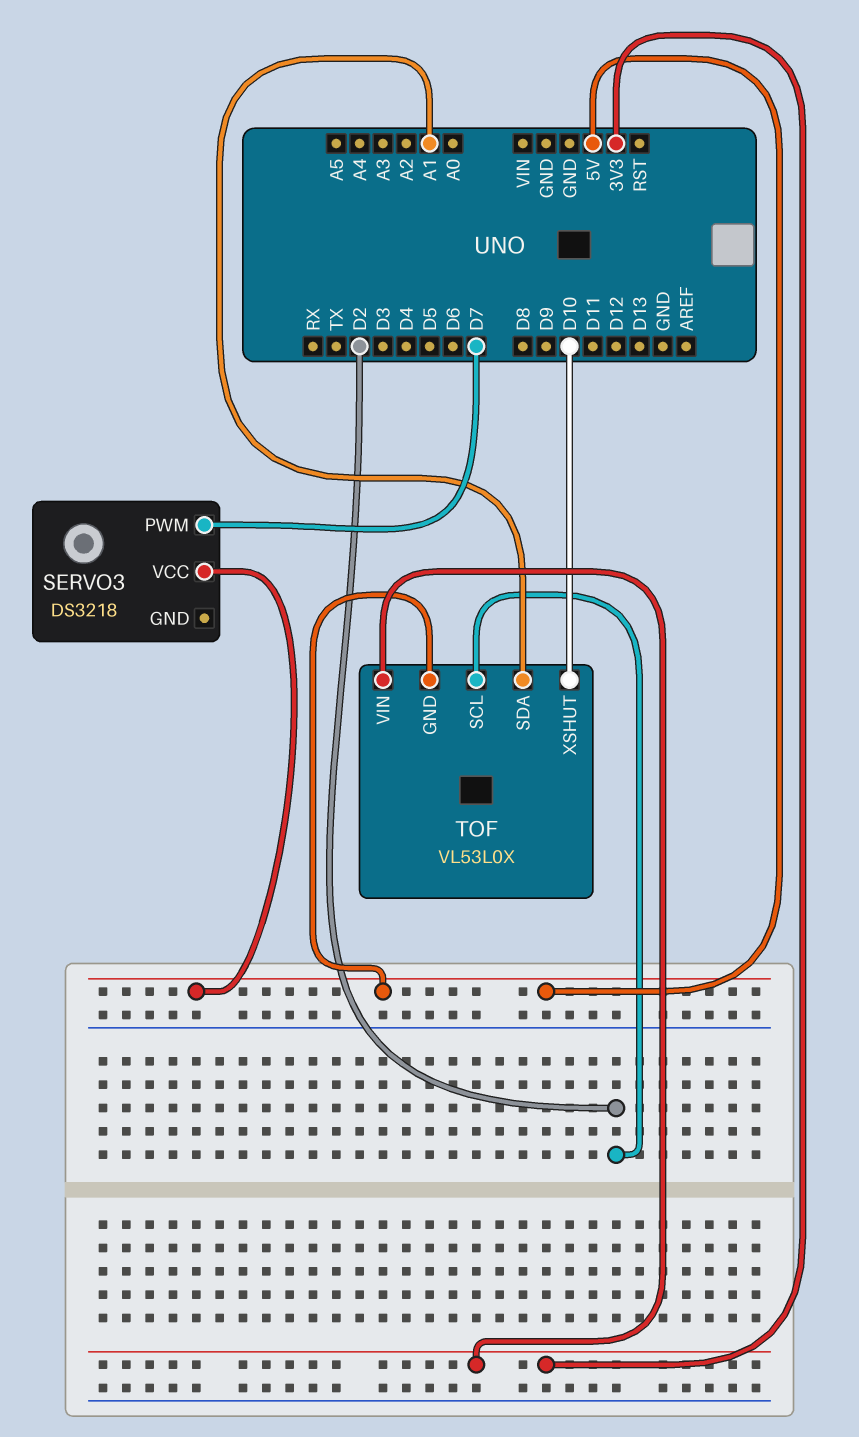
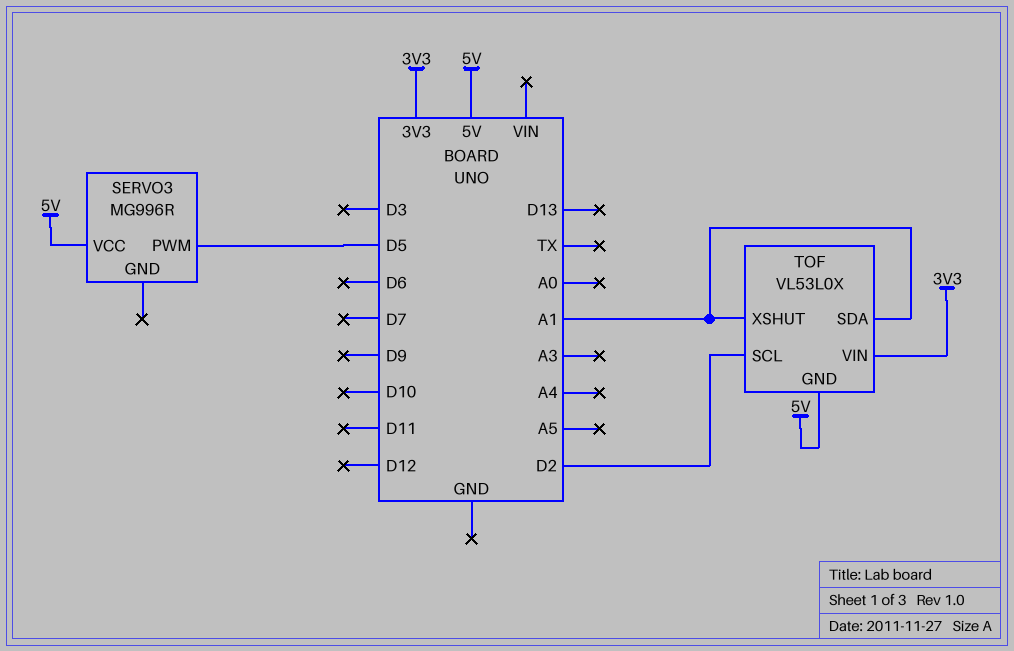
SERVO3: DS3218 -> MG996R
SERVO3 pin PWM: D7 -> D5
TOF pin XSHUT: D10 -> A1

